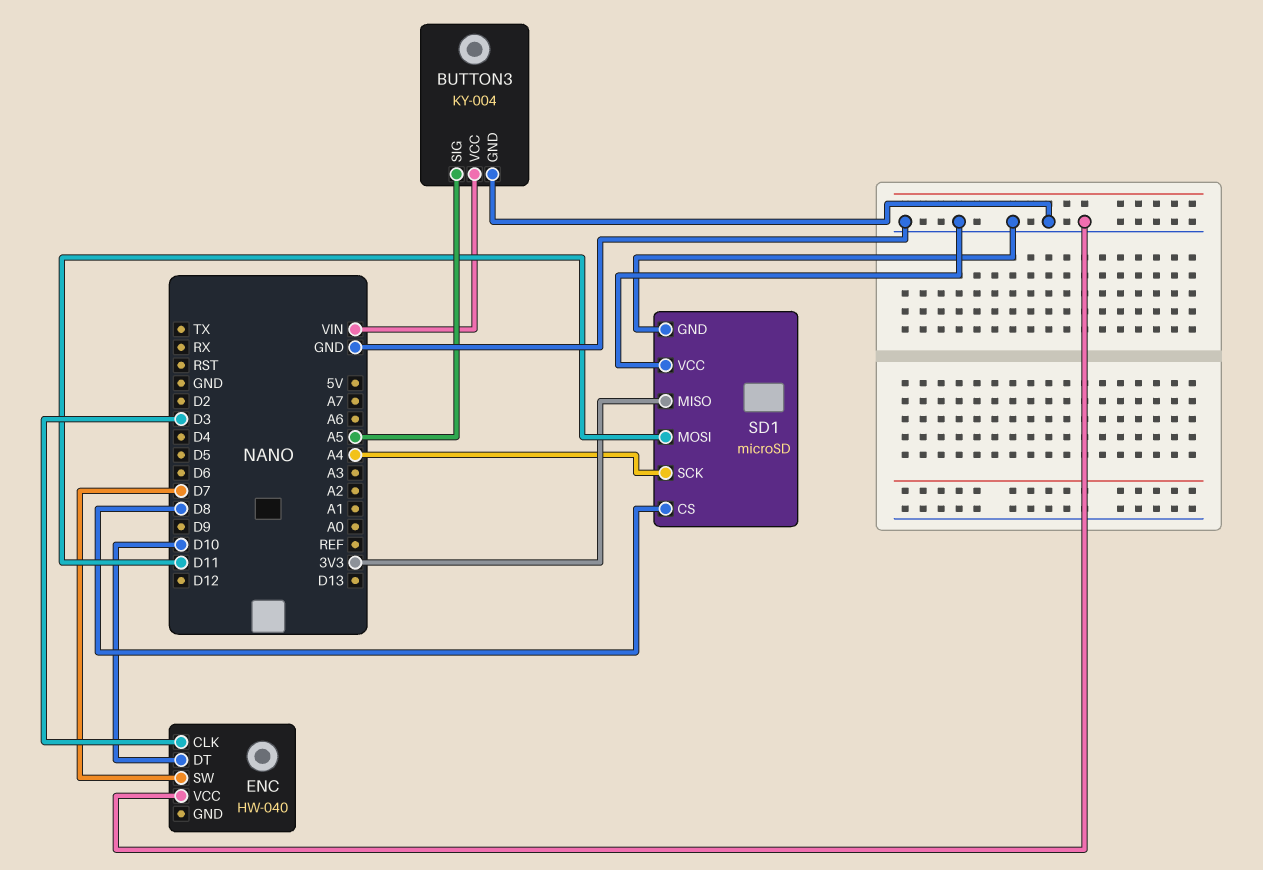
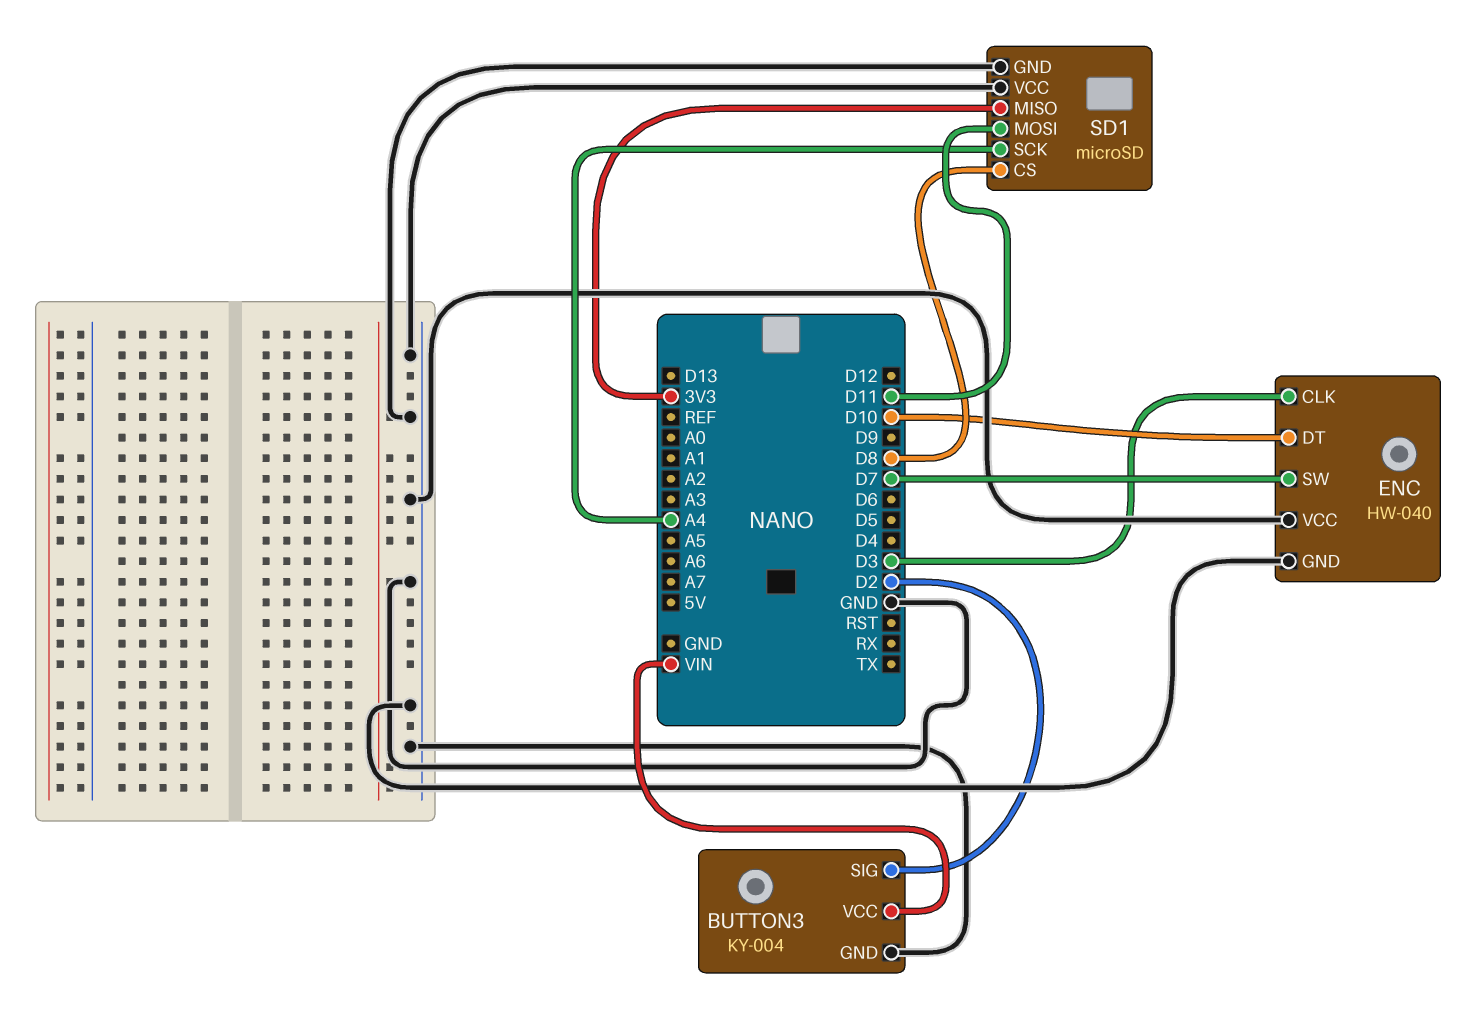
BUTTON3 pin SIG: A5 -> D2
ENC pin GND: none -> GND

